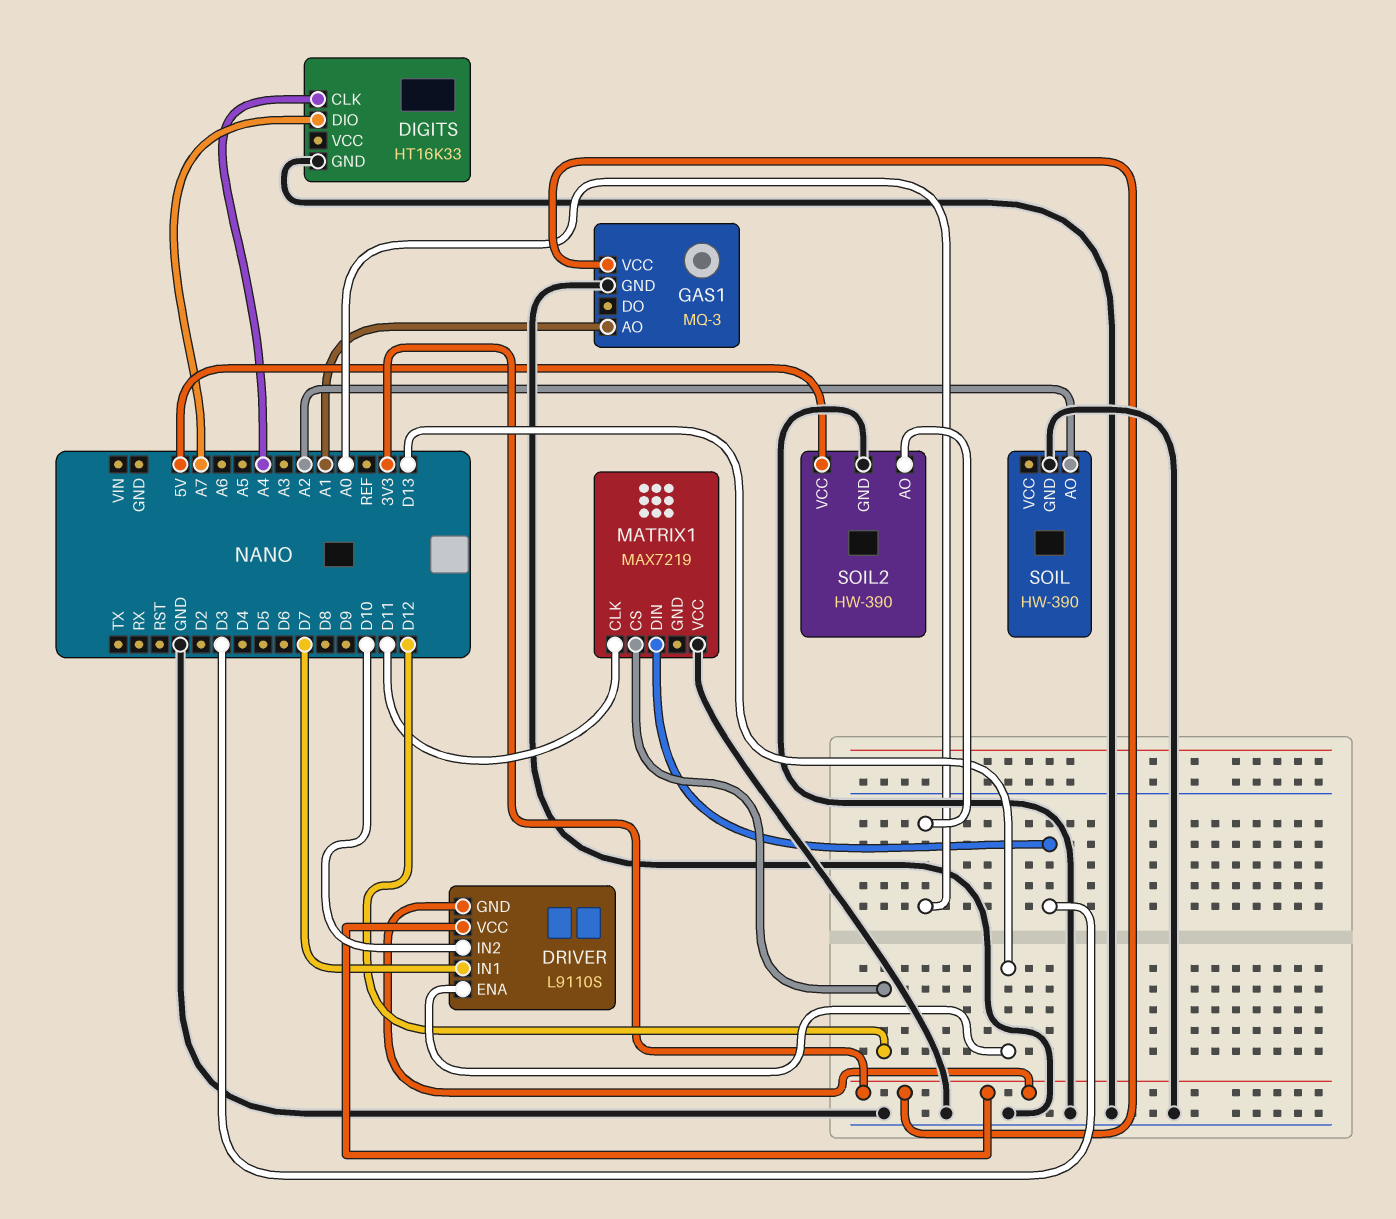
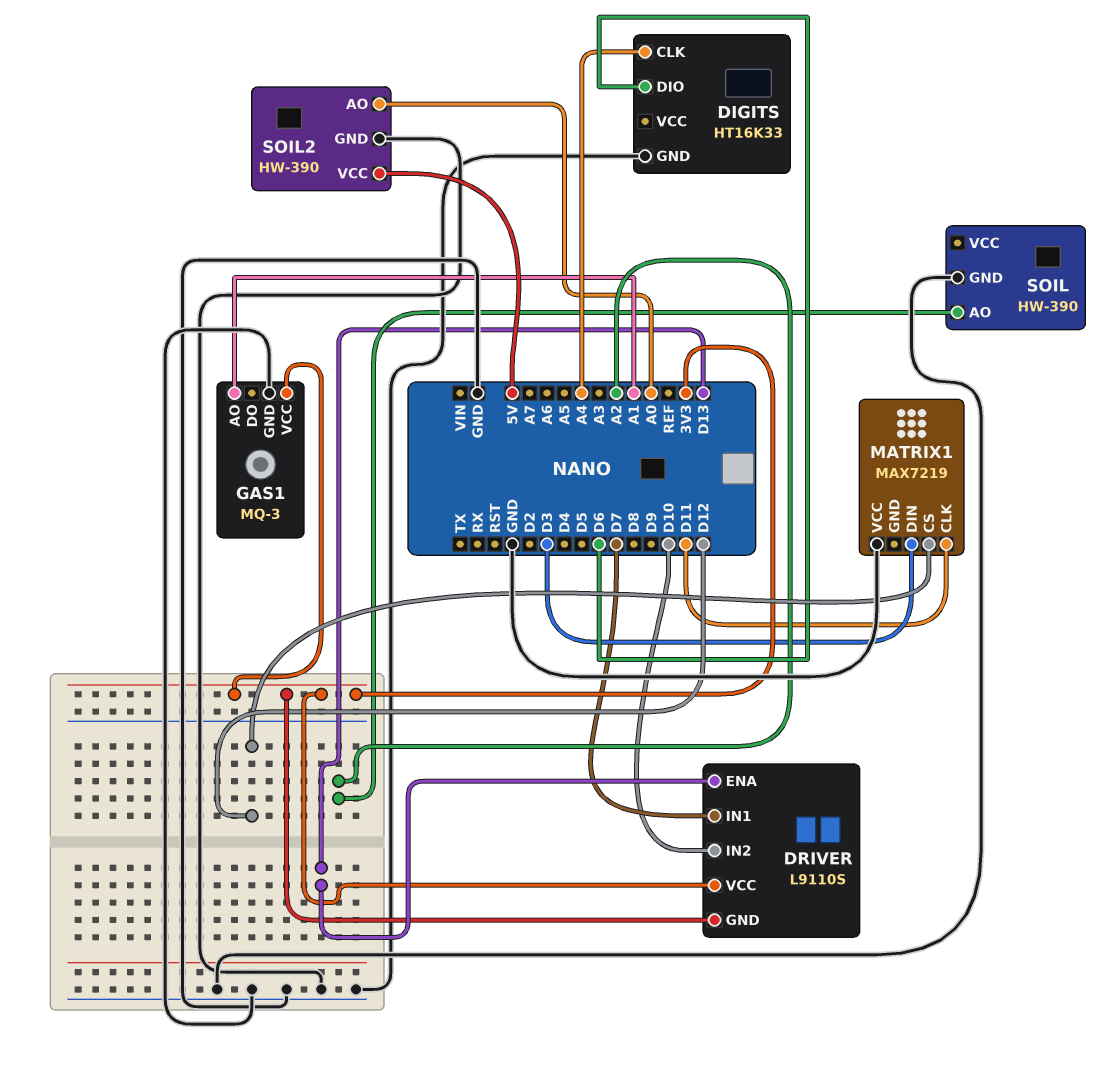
DIGITS pin DIO: A7 -> D6

